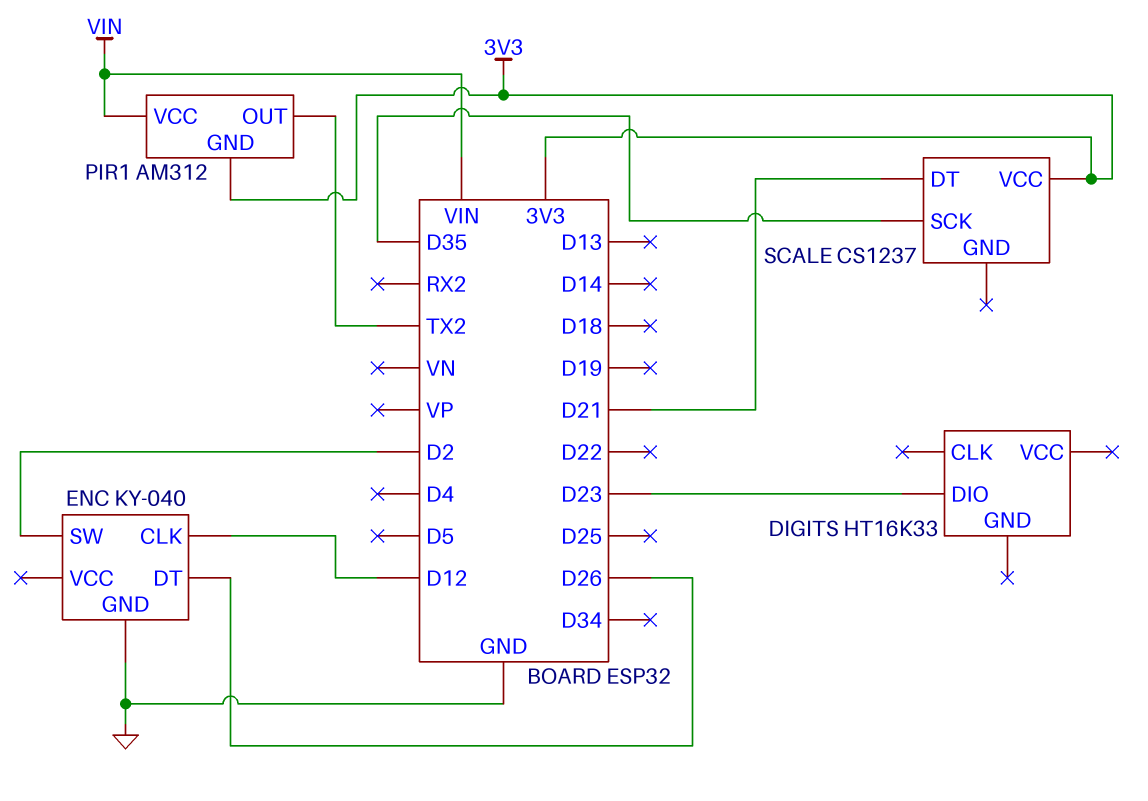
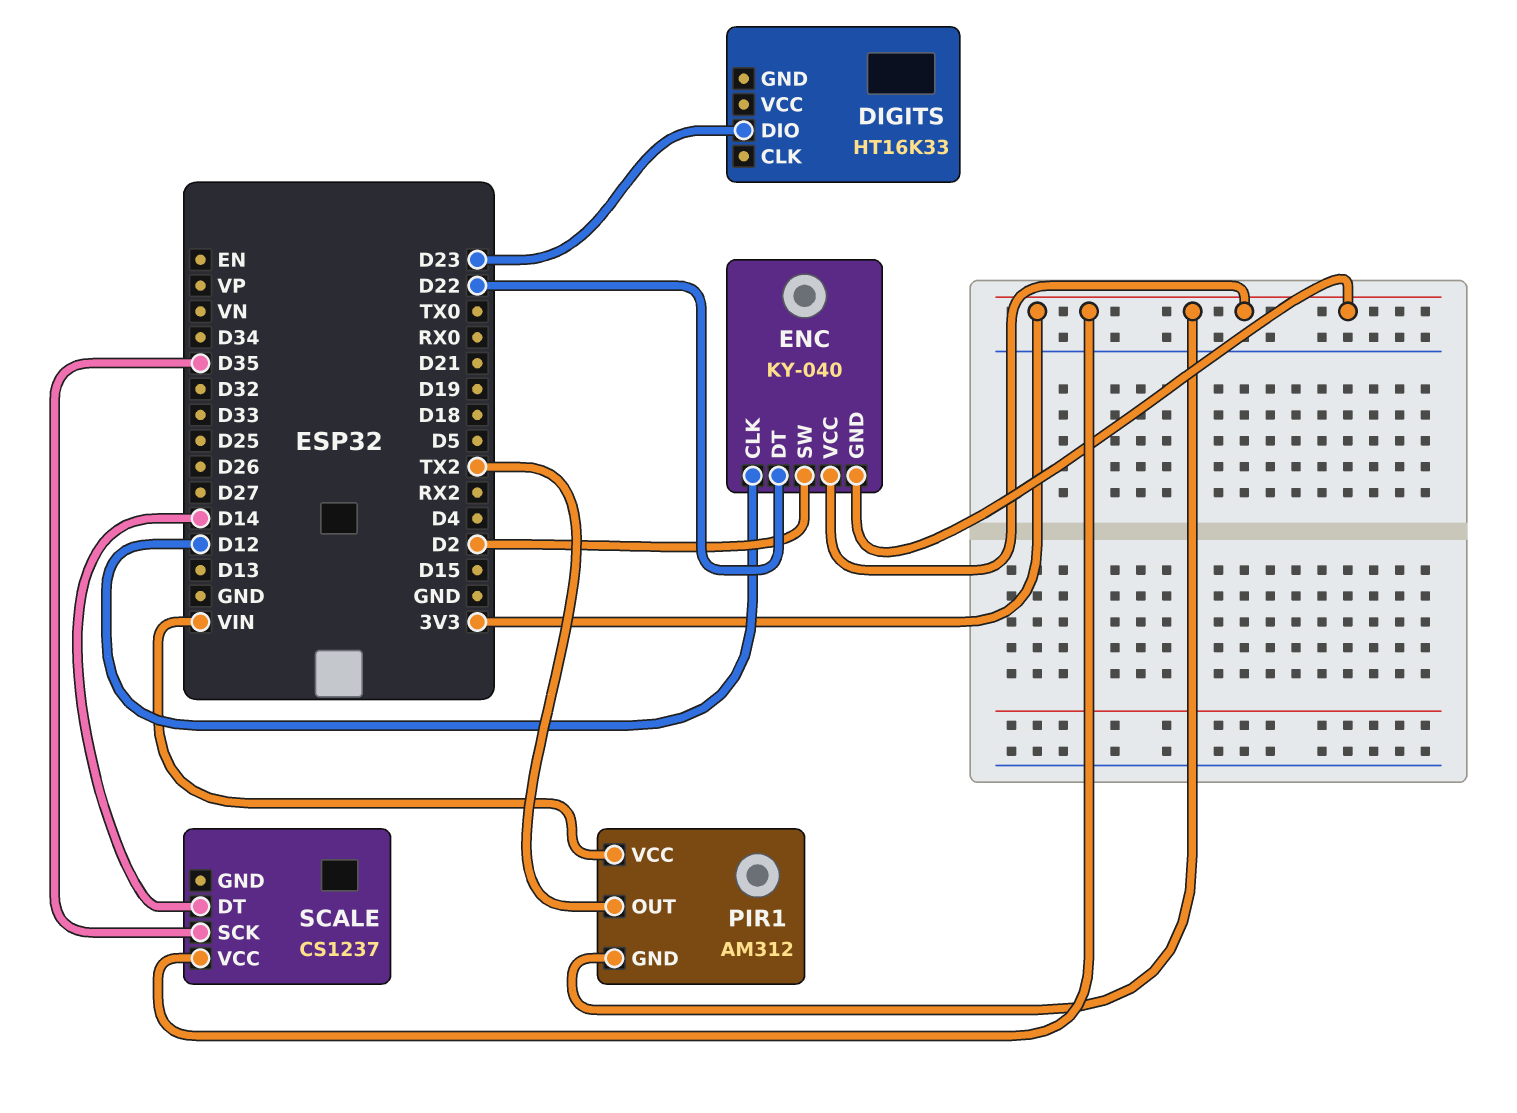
ENC pin DT: D26 -> D22
ENC pin GND: GND -> 3V3
ENC pin VCC: none -> 3V3
SCALE pin DT: D21 -> D14

